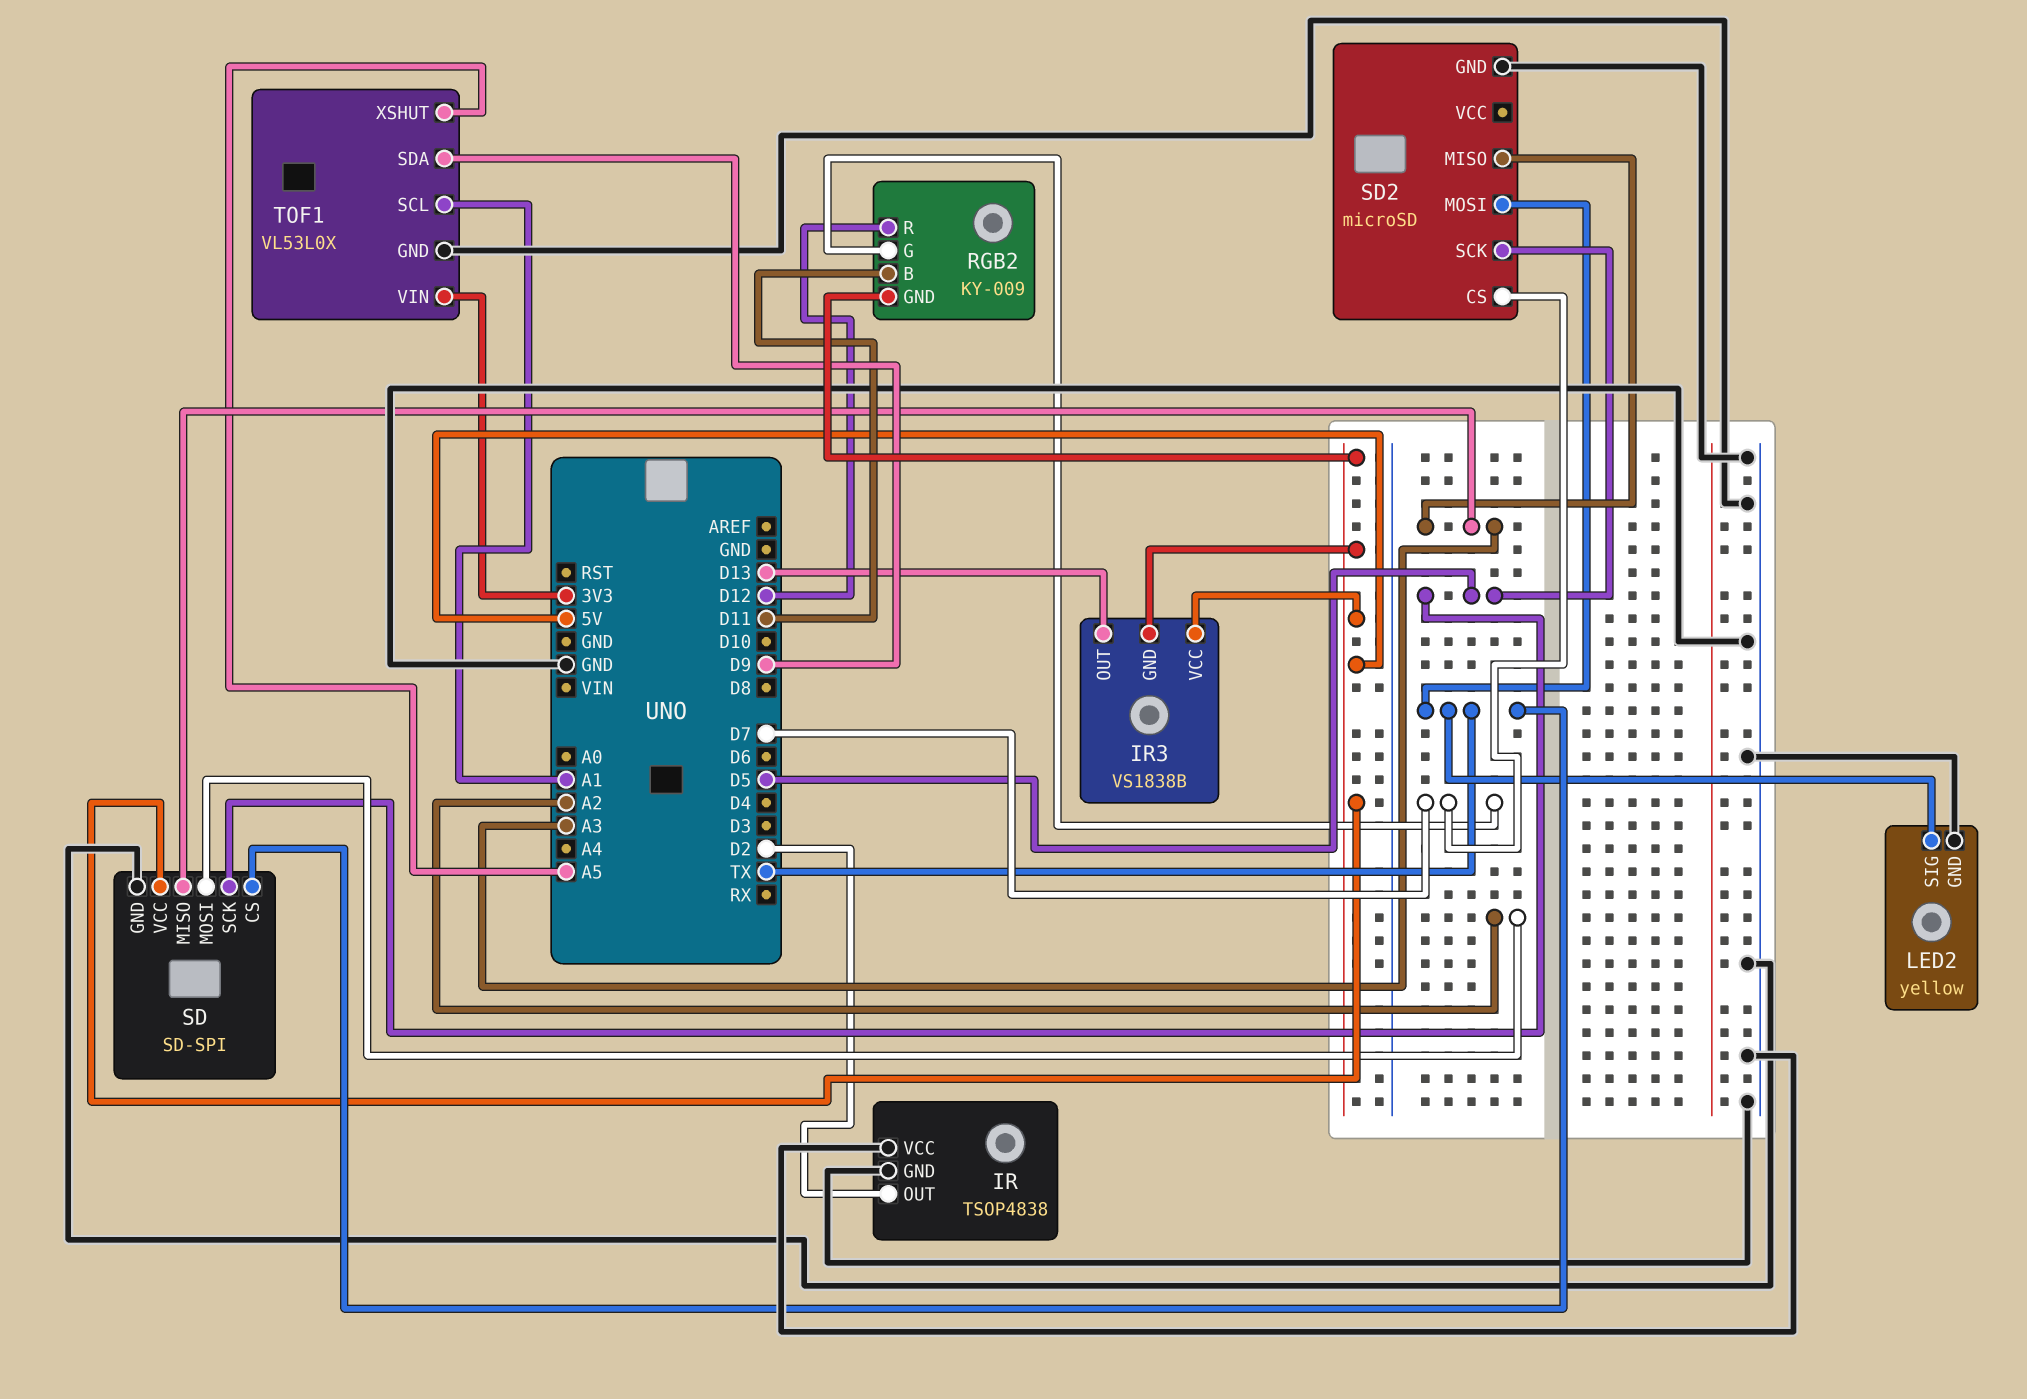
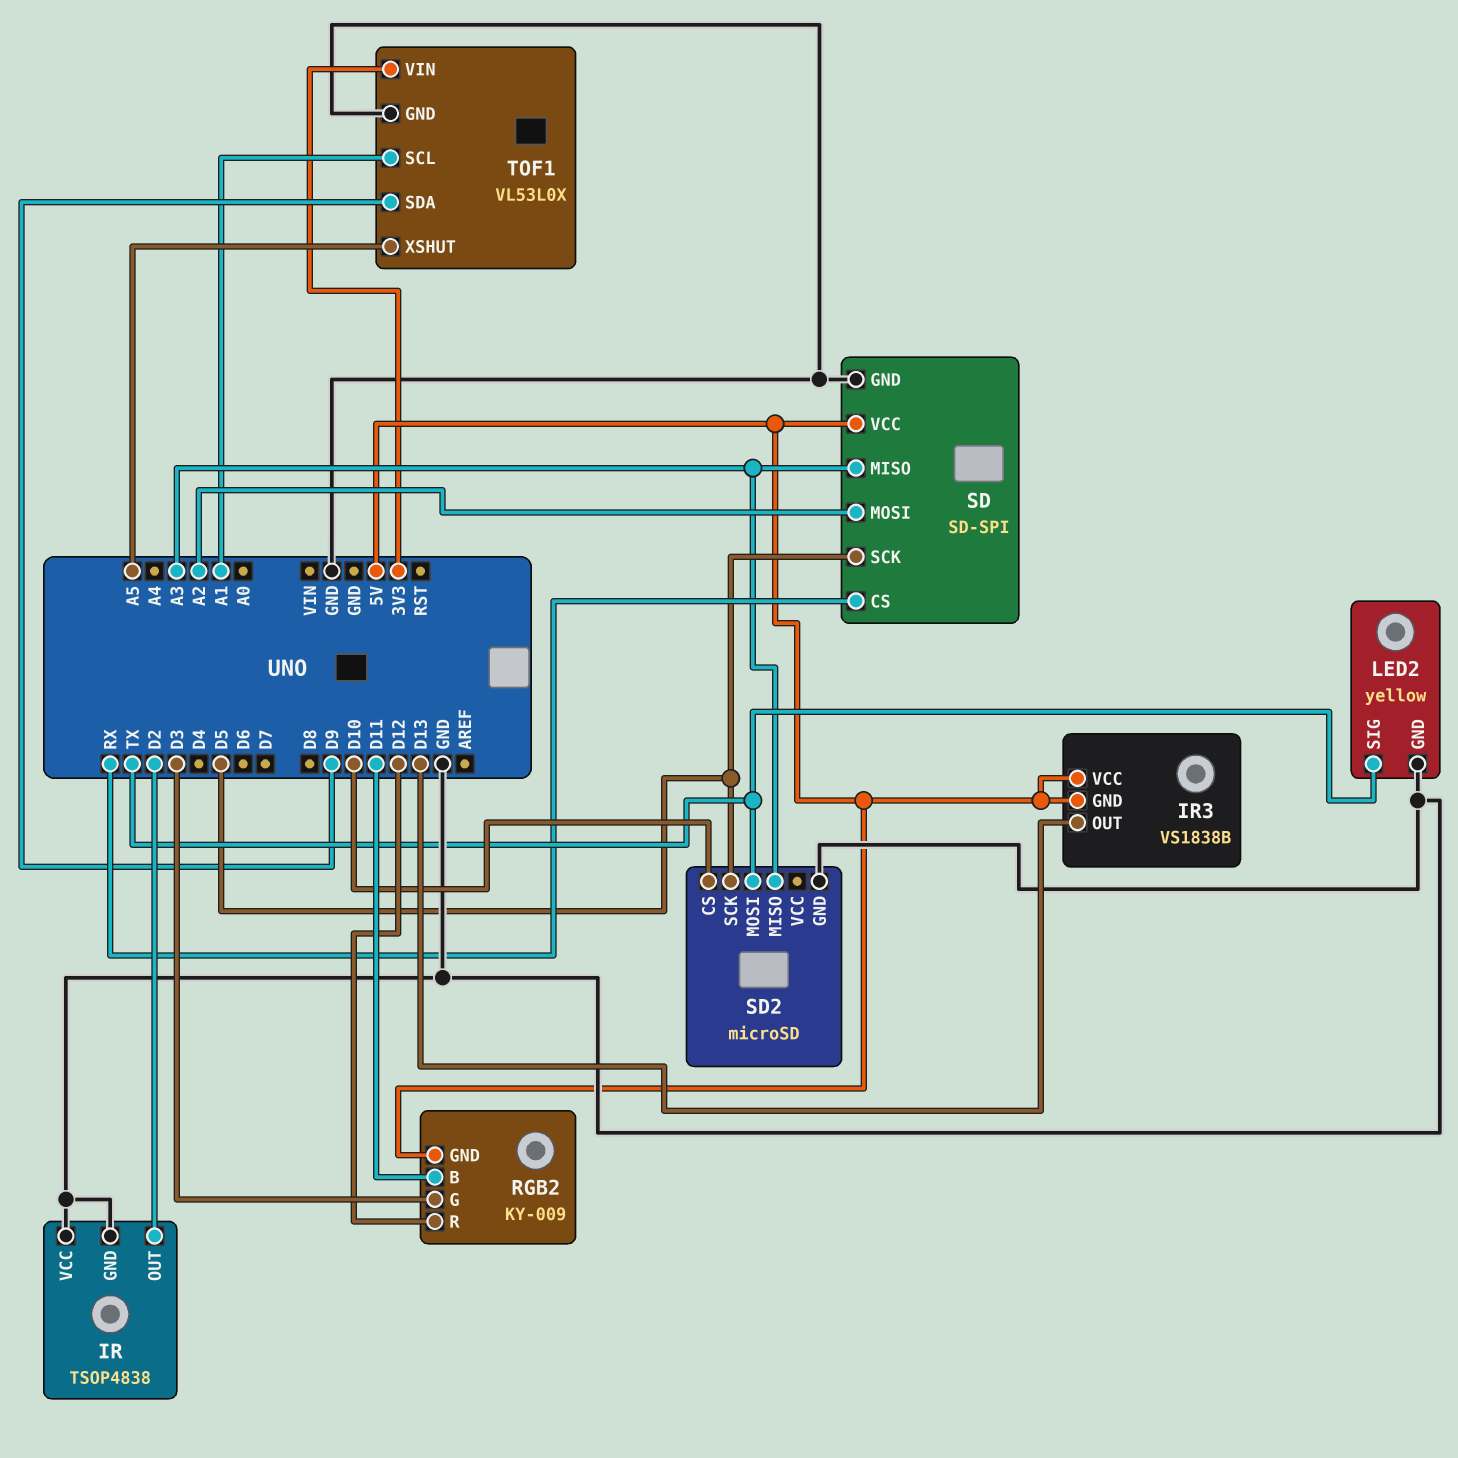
RGB2 pin G: D7 -> D3
SD pin CS: TX -> RX
SD2 pin CS: D7 -> D10

